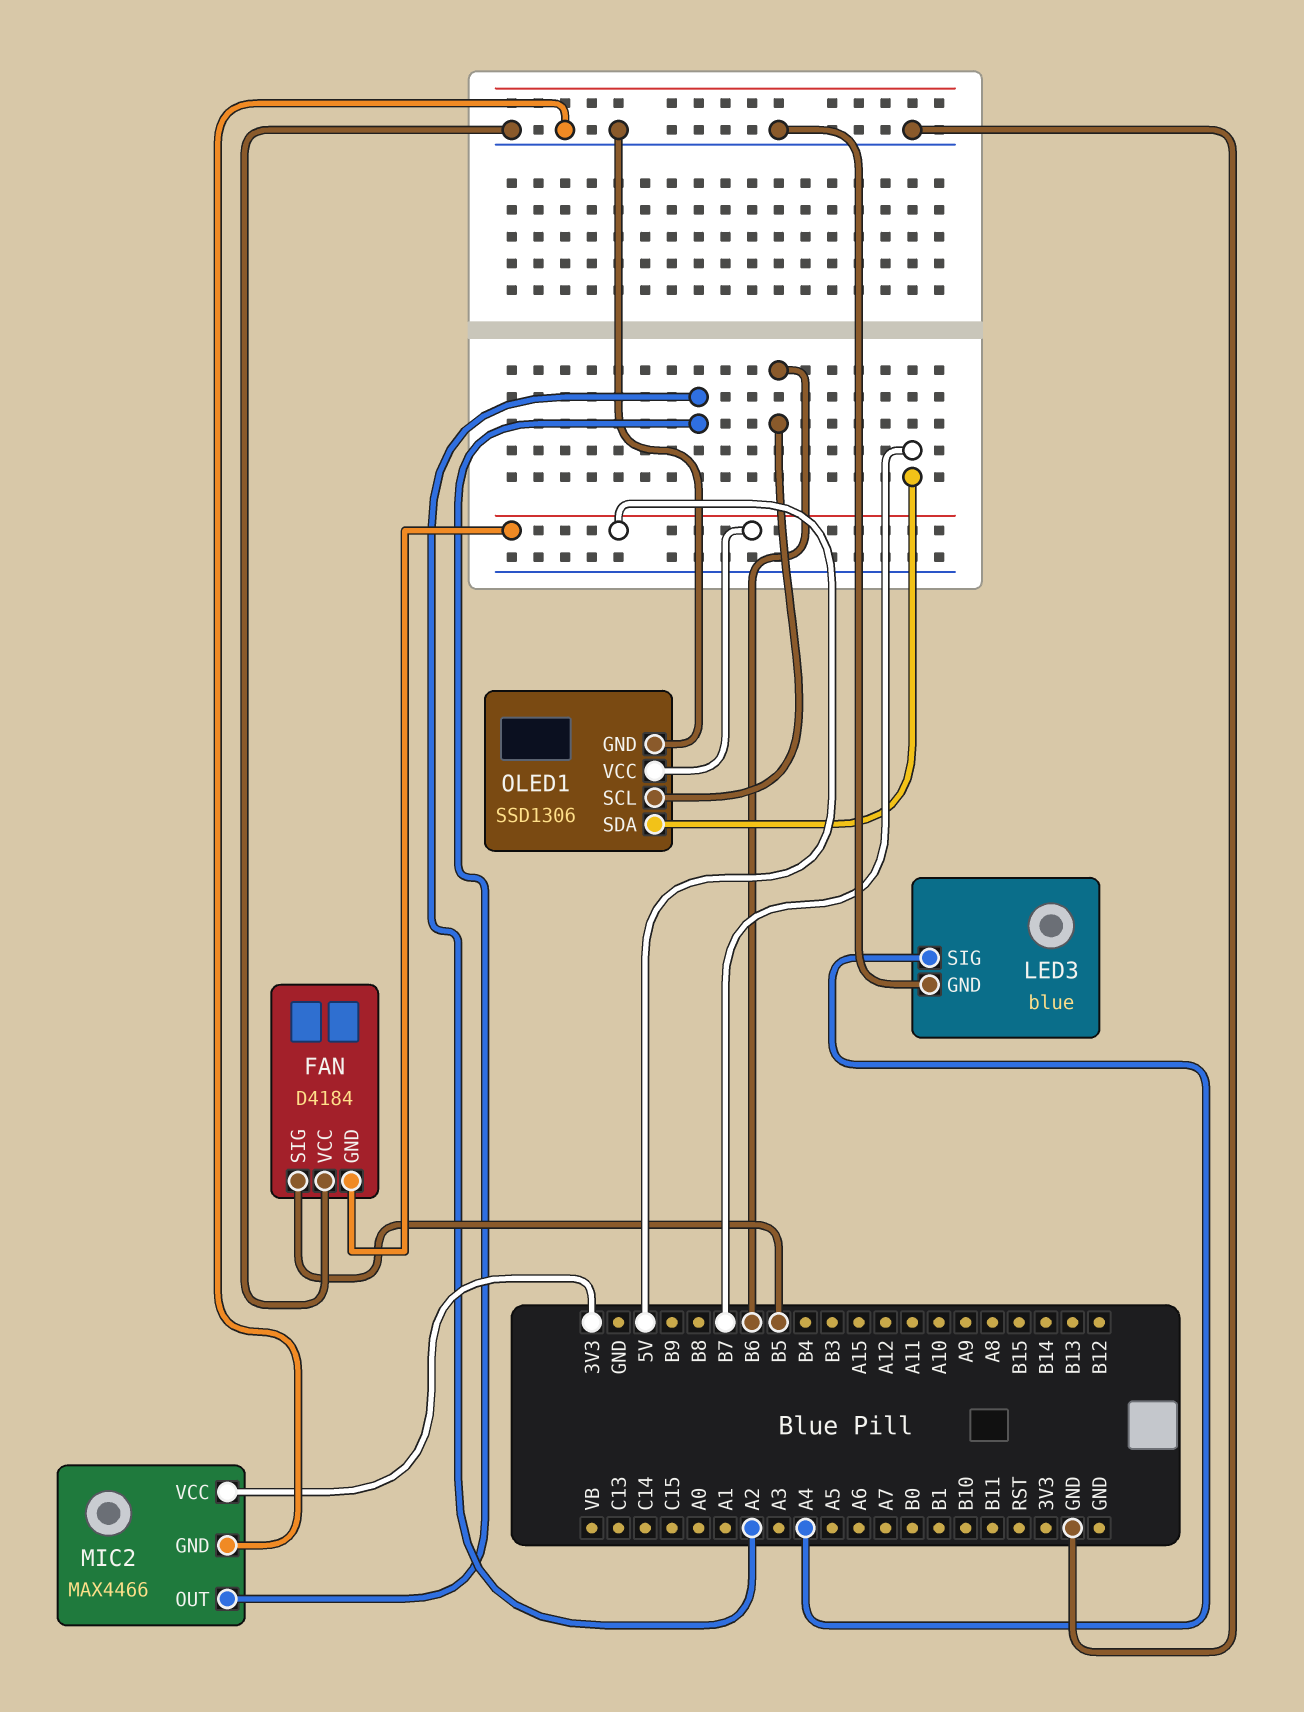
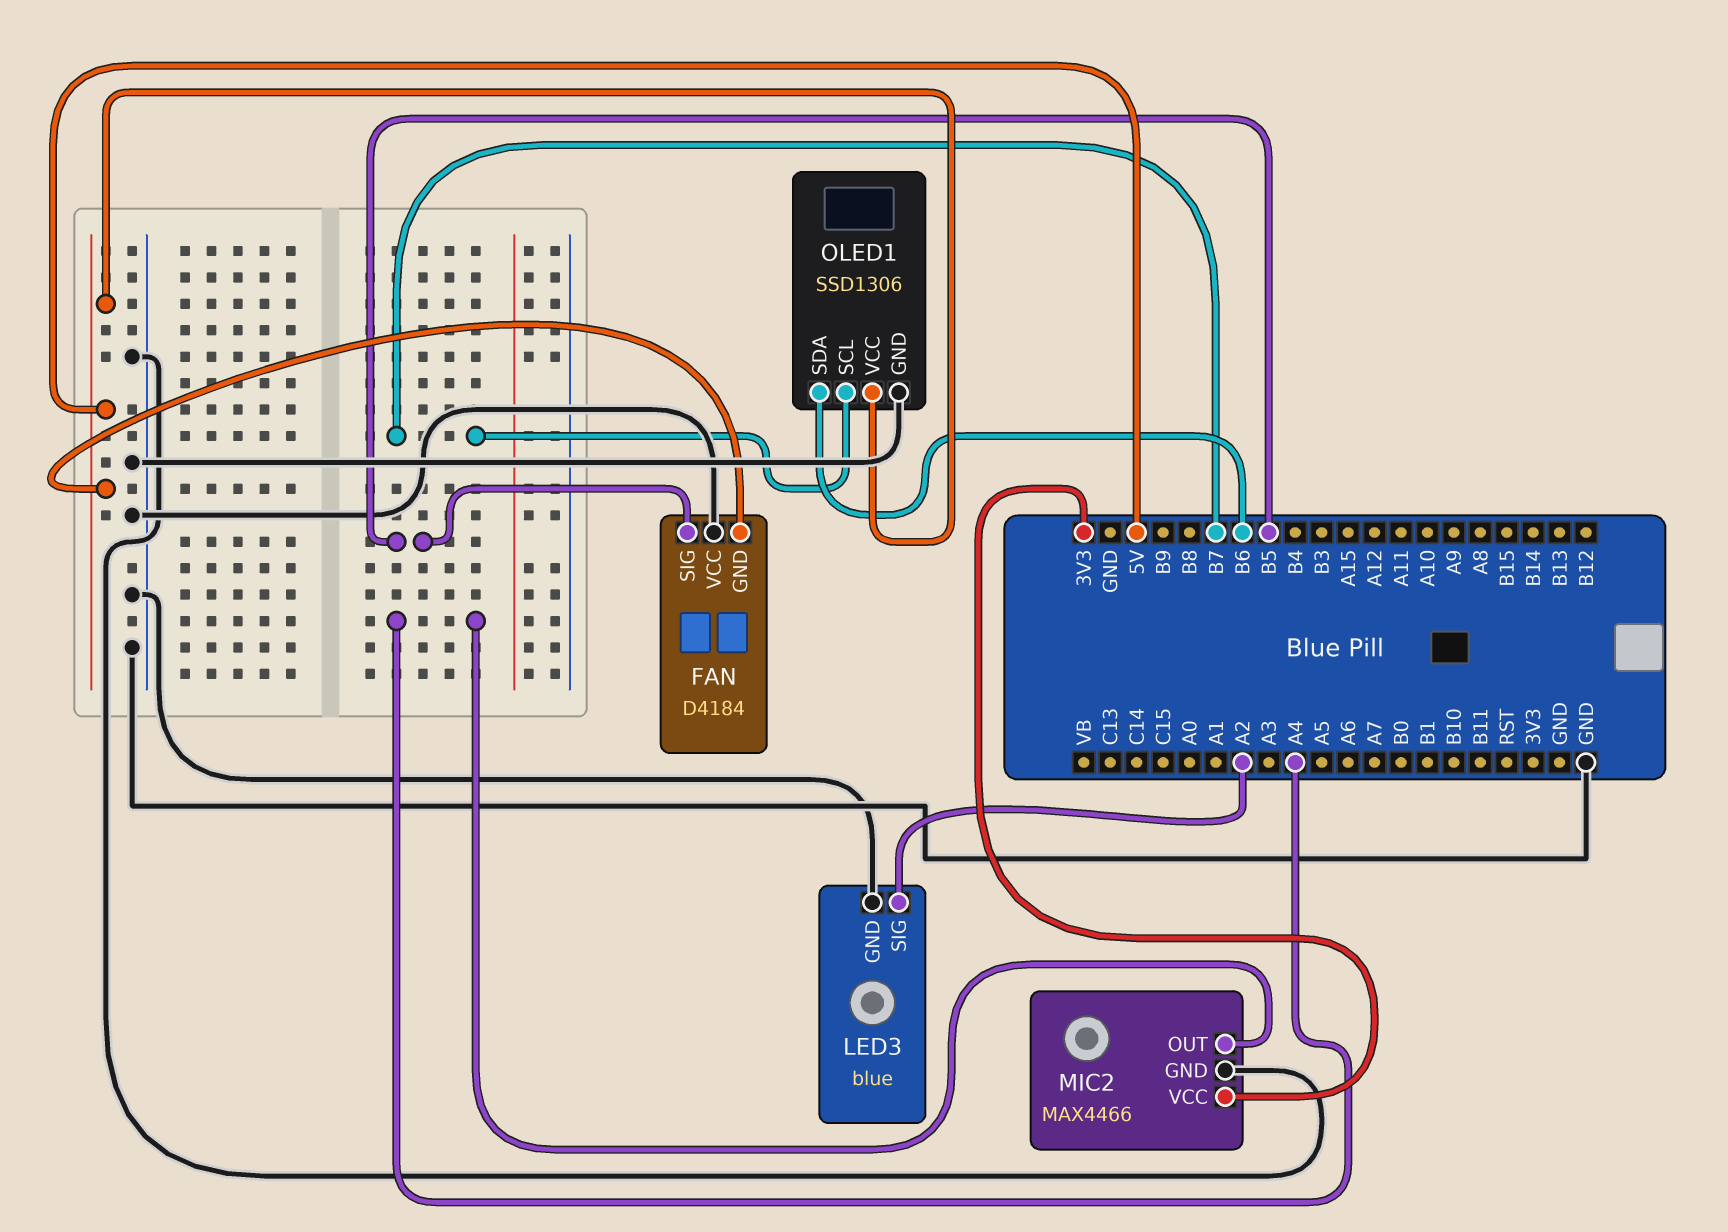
LED3 pin SIG: A4 -> A2
MIC2 pin OUT: A2 -> A4
OLED1 pin SCL: B6 -> B7
OLED1 pin SDA: B7 -> B6

